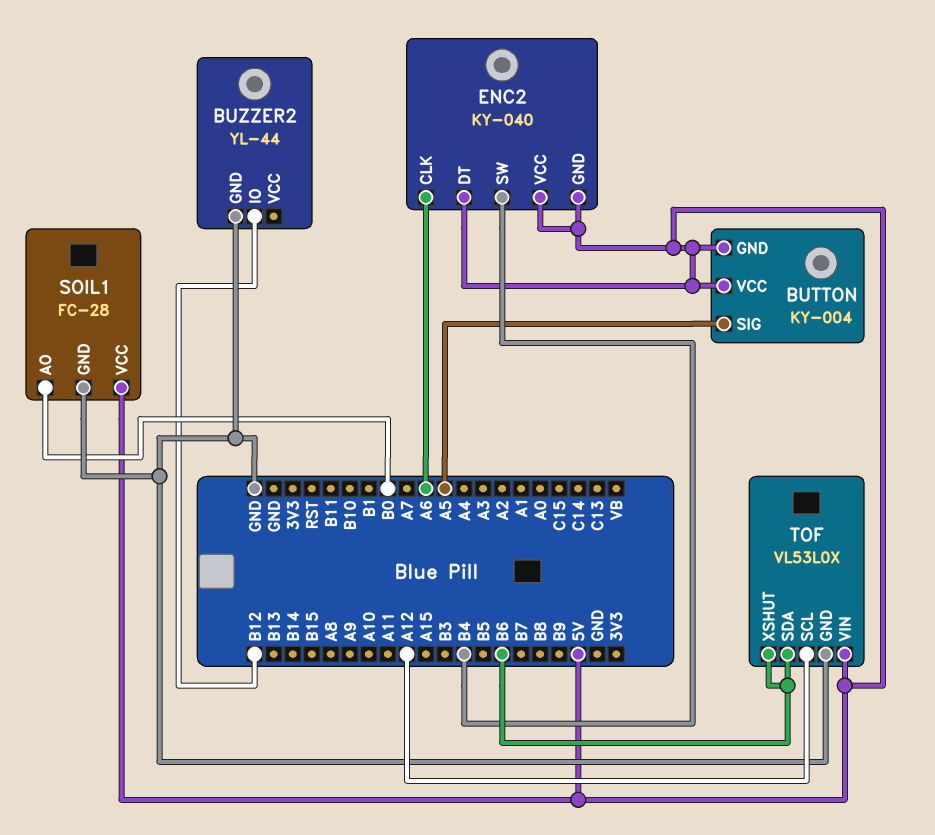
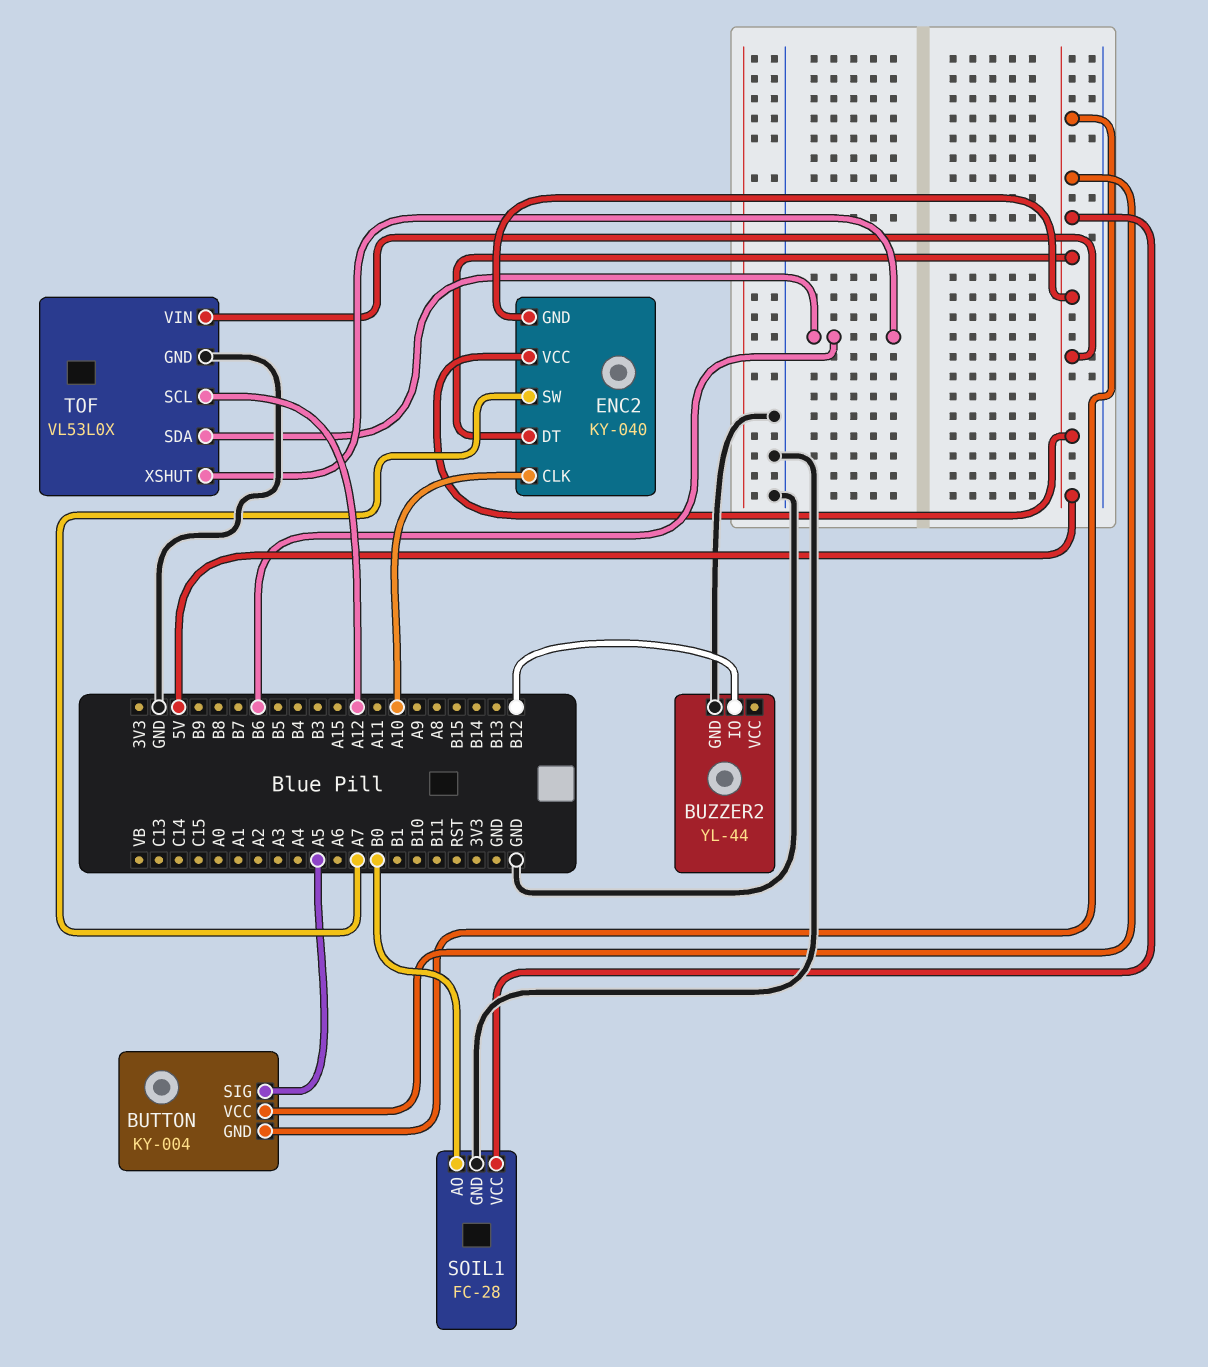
ENC2 pin CLK: A6 -> A10
ENC2 pin SW: B4 -> A7

